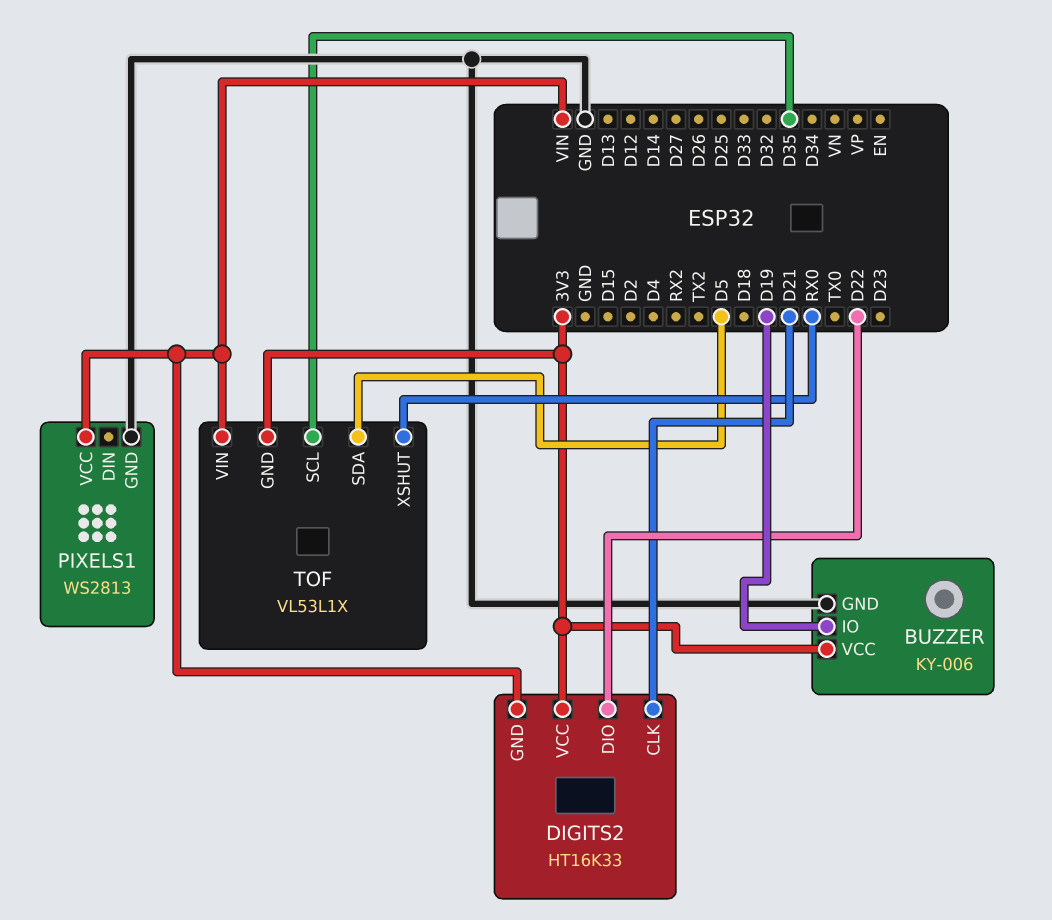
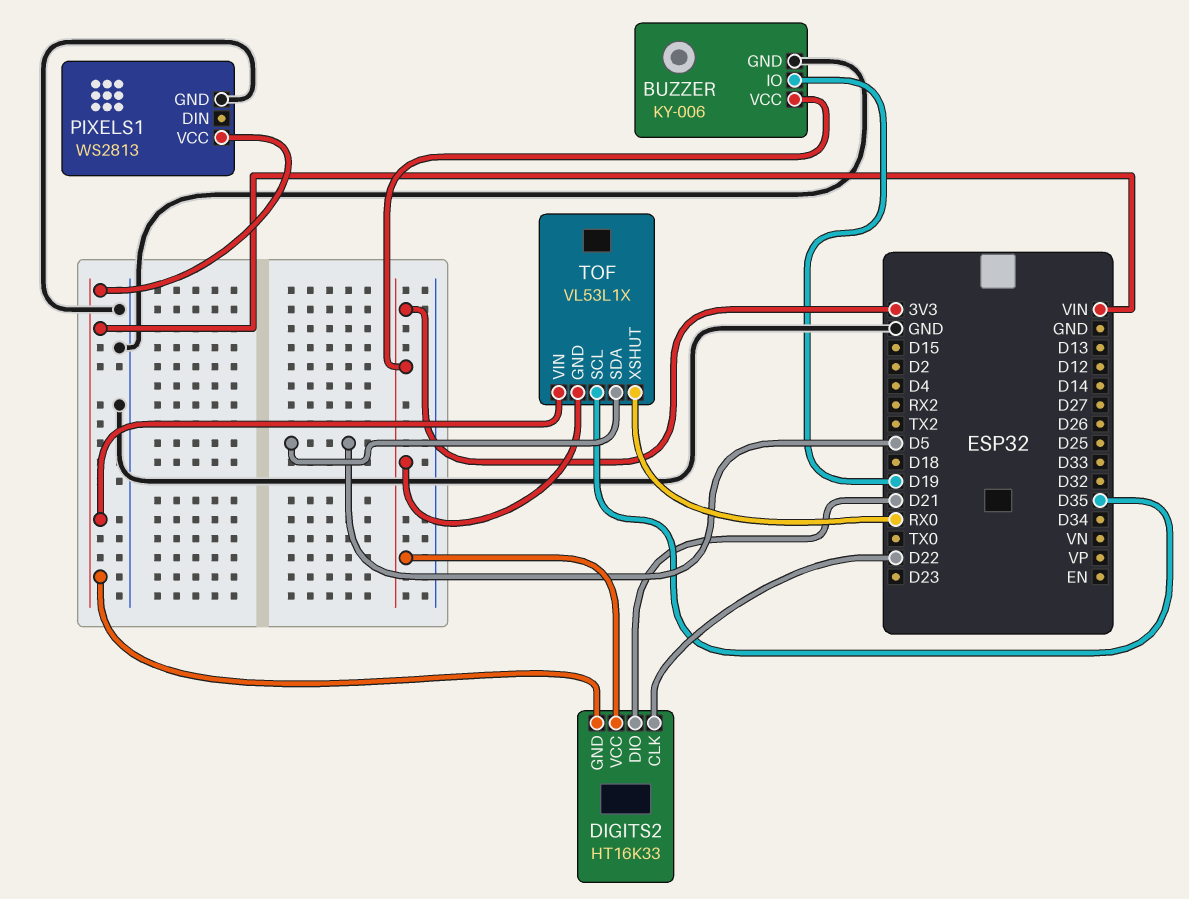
DIGITS2 pin CLK: D21 -> D22
DIGITS2 pin DIO: D22 -> D21

